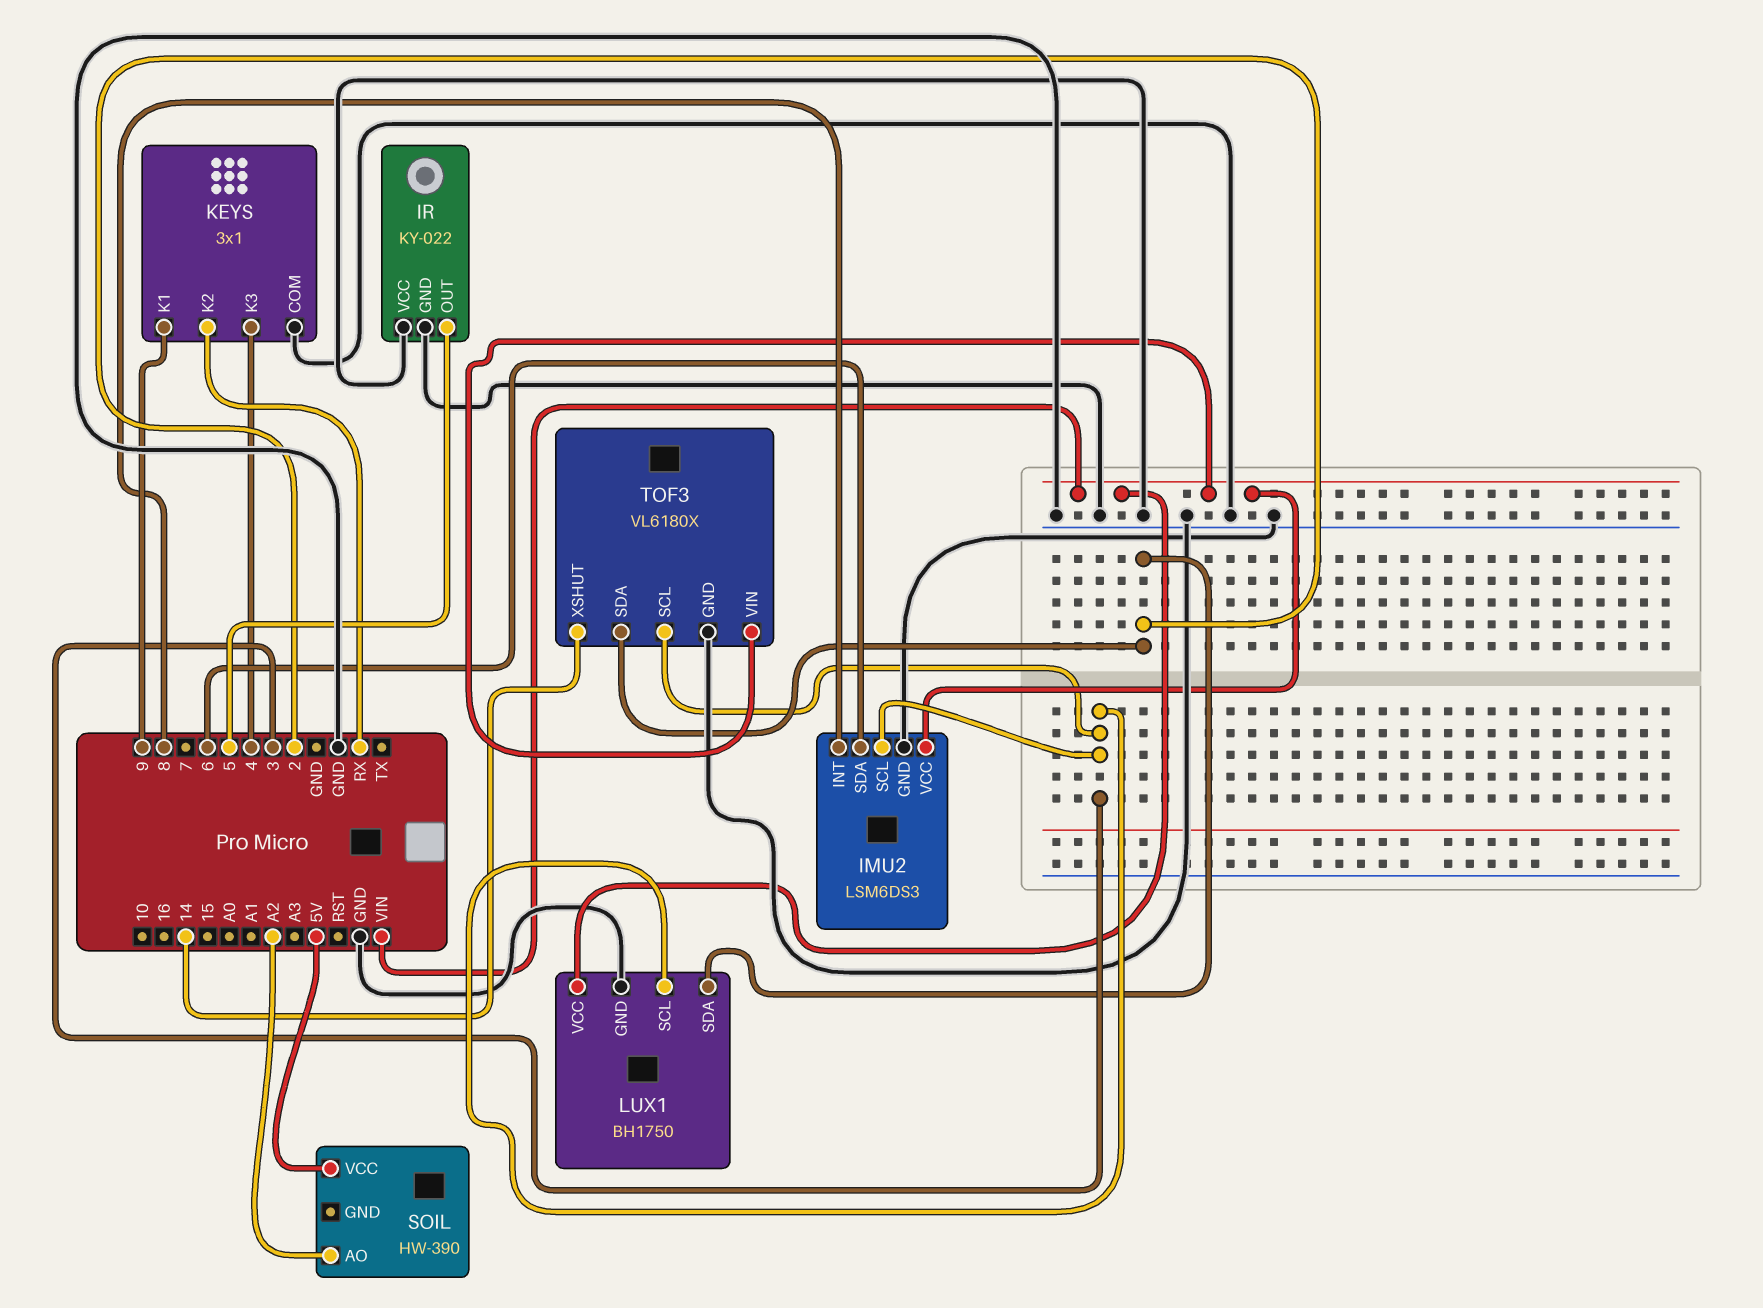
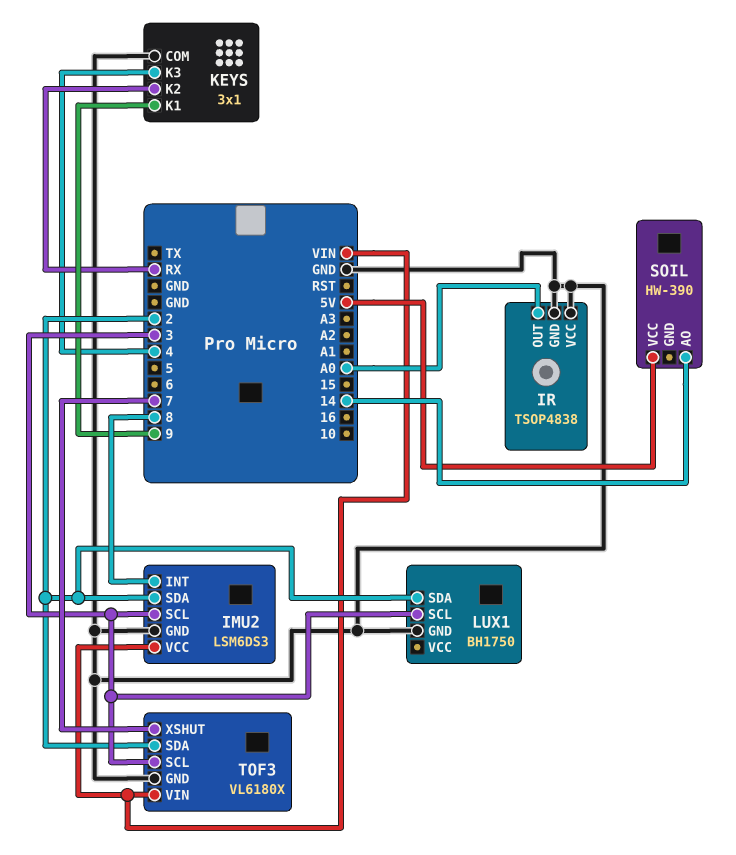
IMU2 pin SDA: 6 -> 2
IR: KY-022 -> TSOP4838
IR pin OUT: 5 -> A0
LUX1 pin VCC: VIN -> none
SOIL pin AO: A2 -> 14
TOF3 pin XSHUT: 14 -> 7

